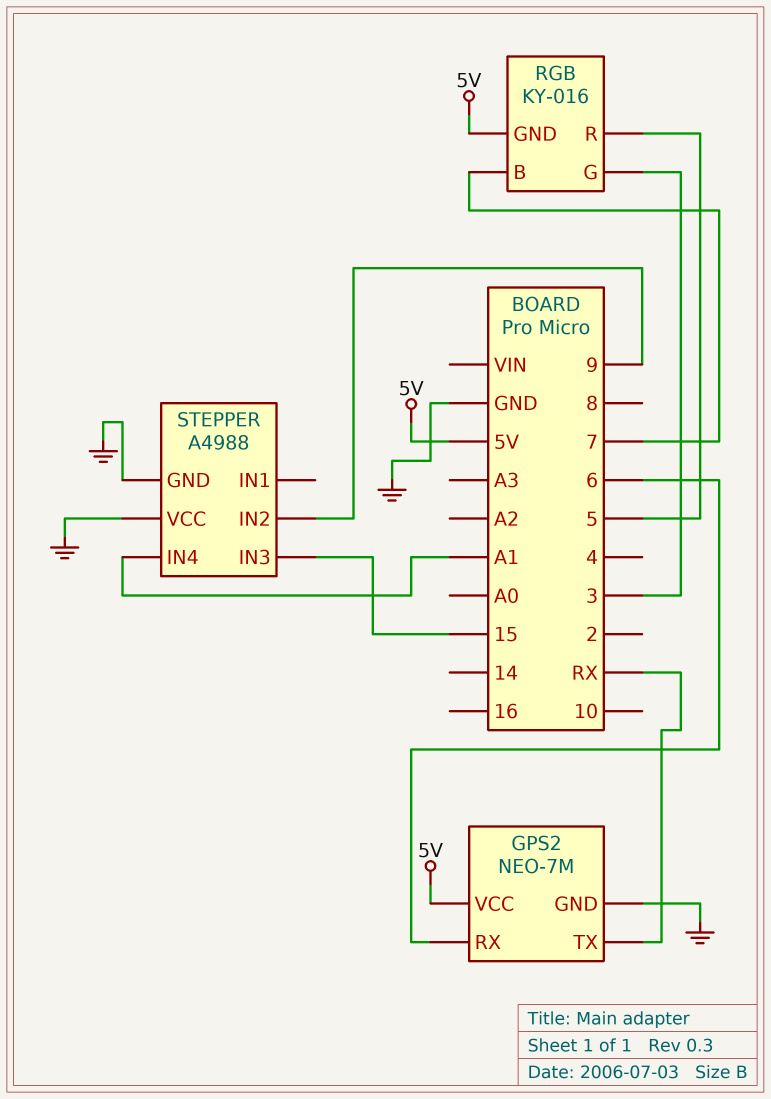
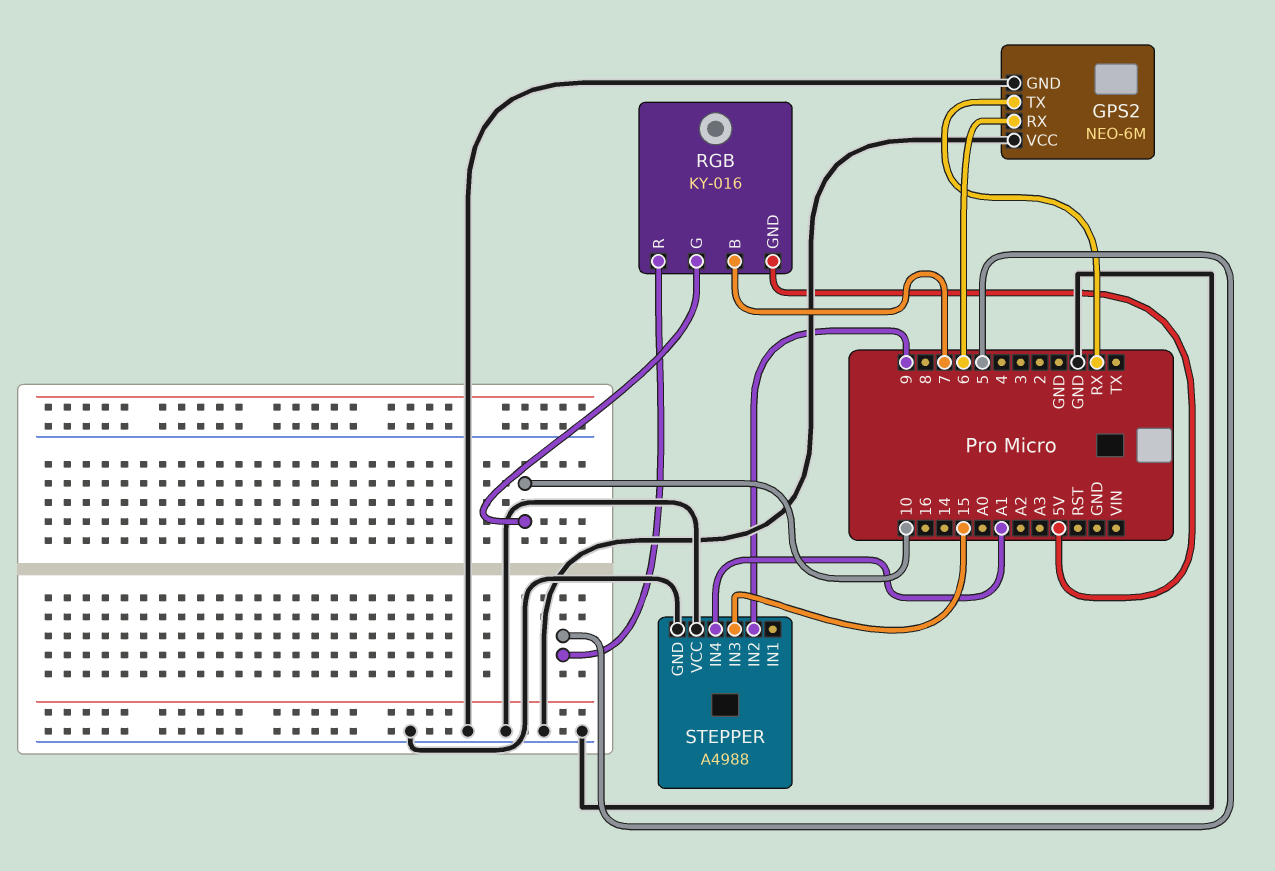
GPS2: NEO-7M -> NEO-6M
GPS2 pin VCC: 5V -> GND
RGB pin G: 3 -> 10

